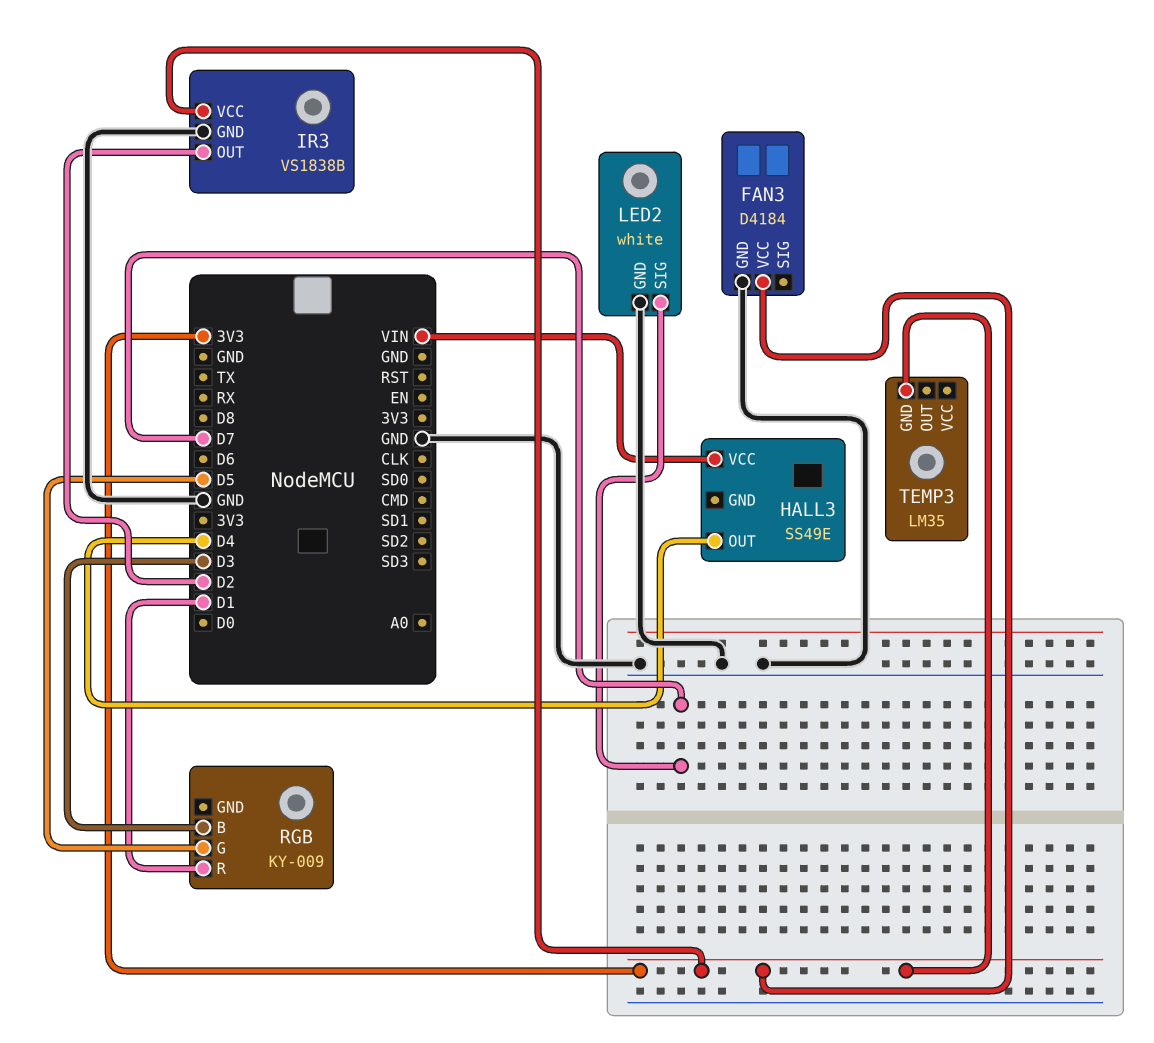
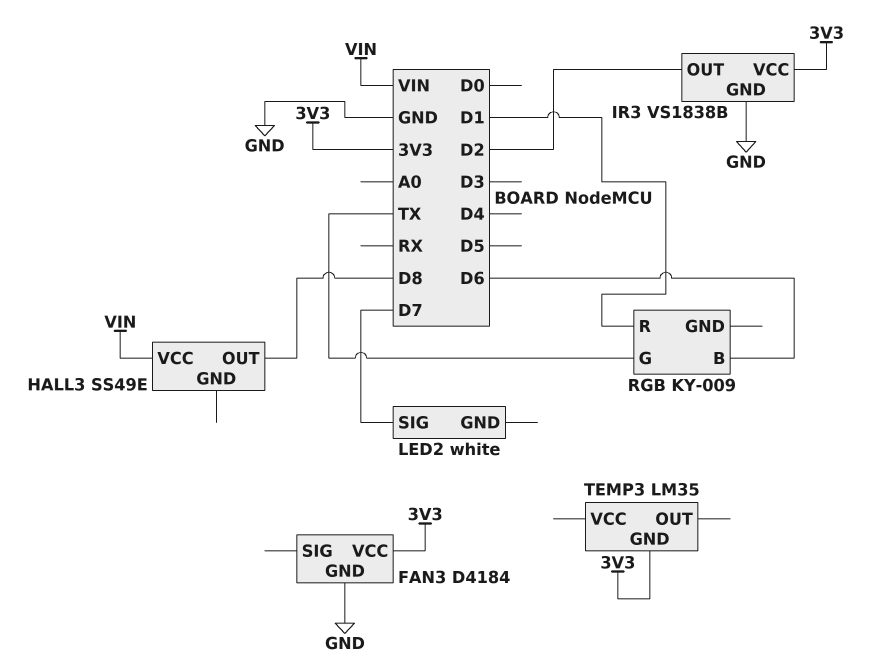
HALL3 pin OUT: D4 -> D8
LED2 pin GND: GND -> none
RGB pin B: D3 -> D6
RGB pin G: D5 -> TX

